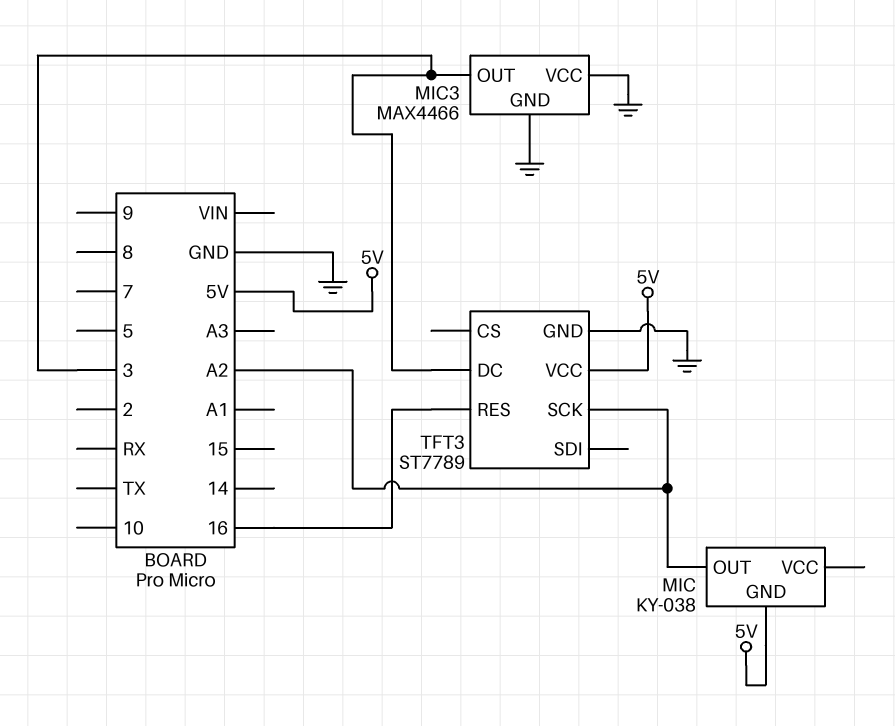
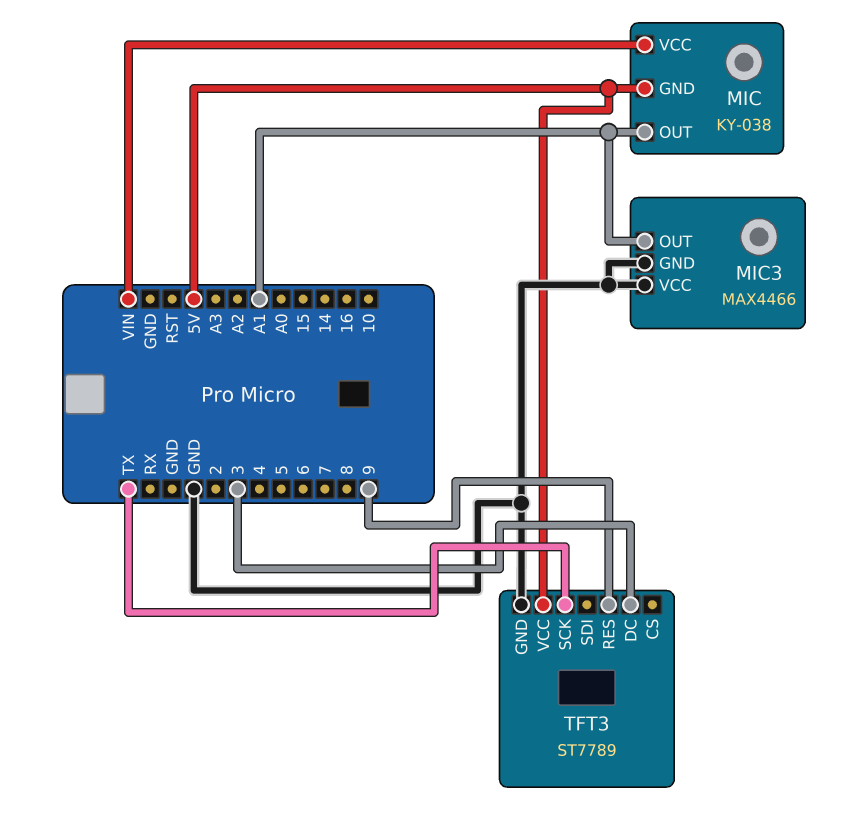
MIC pin OUT: A2 -> A1
MIC pin VCC: none -> VIN
MIC3 pin OUT: 3 -> A1
TFT3 pin RES: 16 -> 9
TFT3 pin SCK: A2 -> TX

